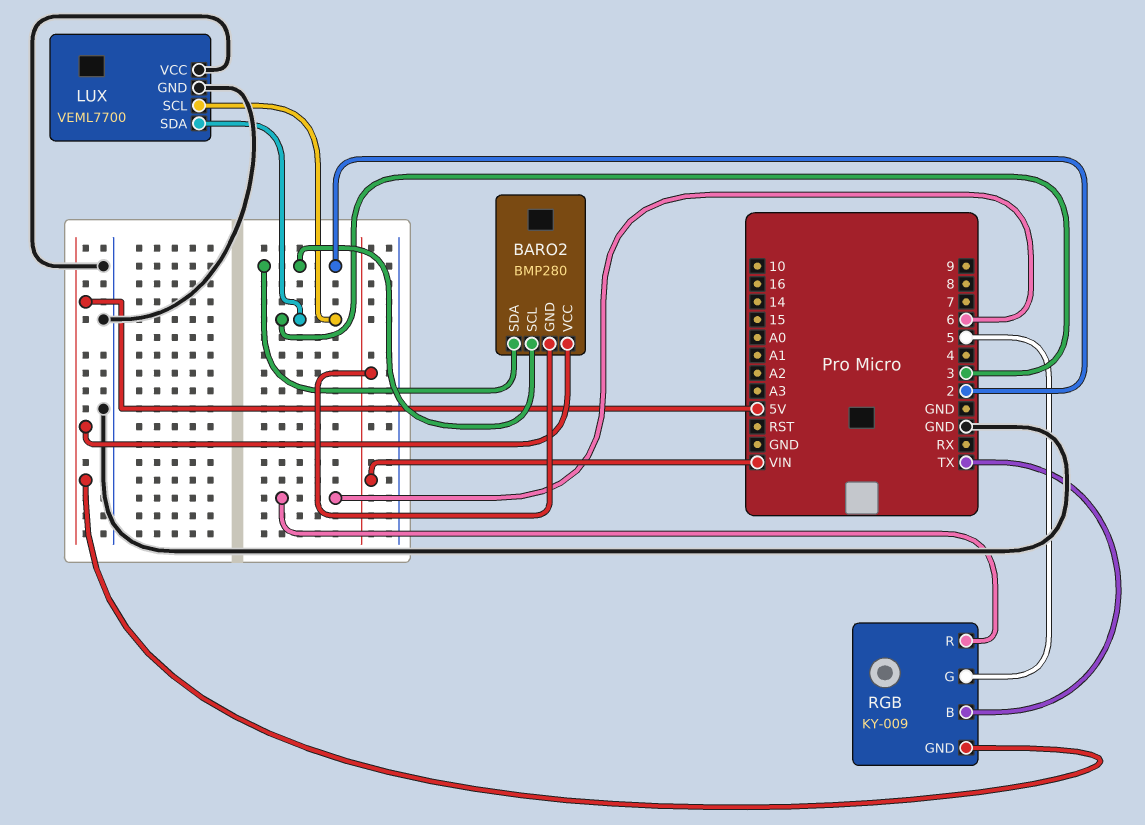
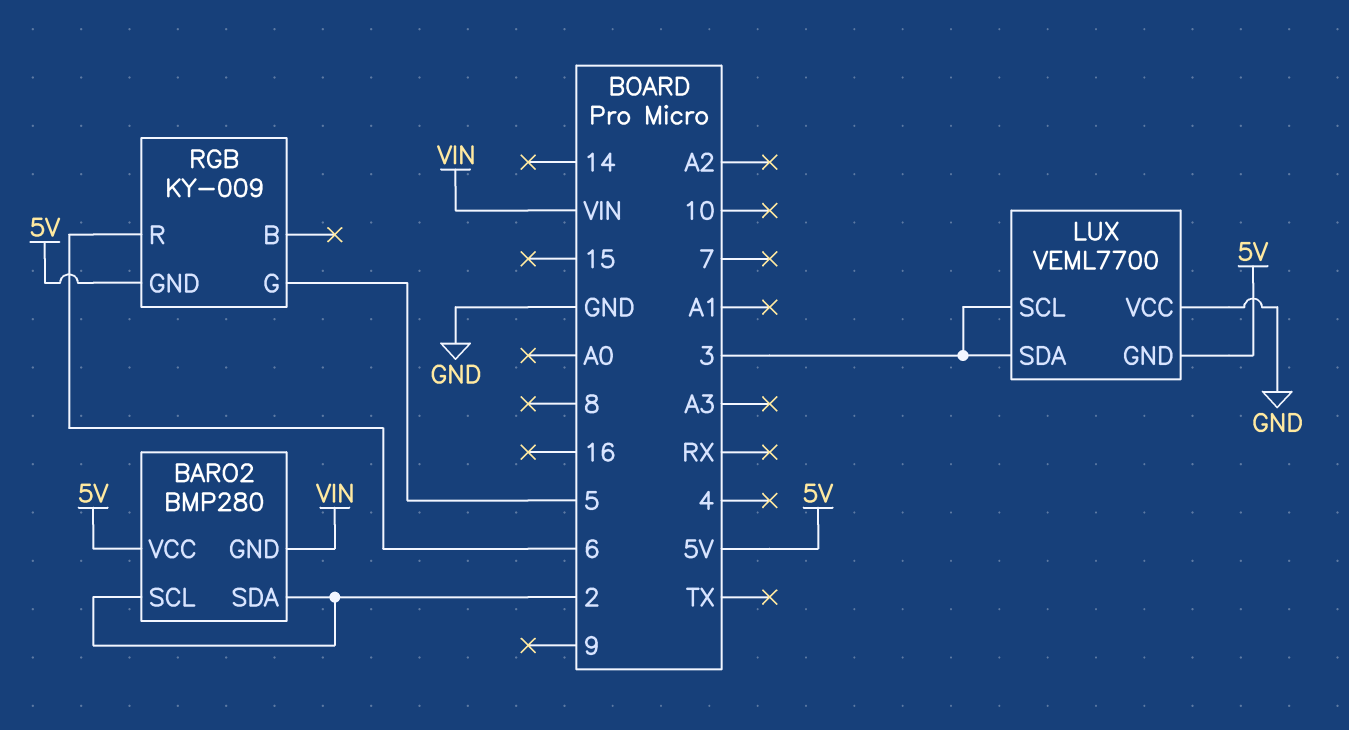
LUX pin GND: GND -> 5V
RGB pin B: TX -> none

